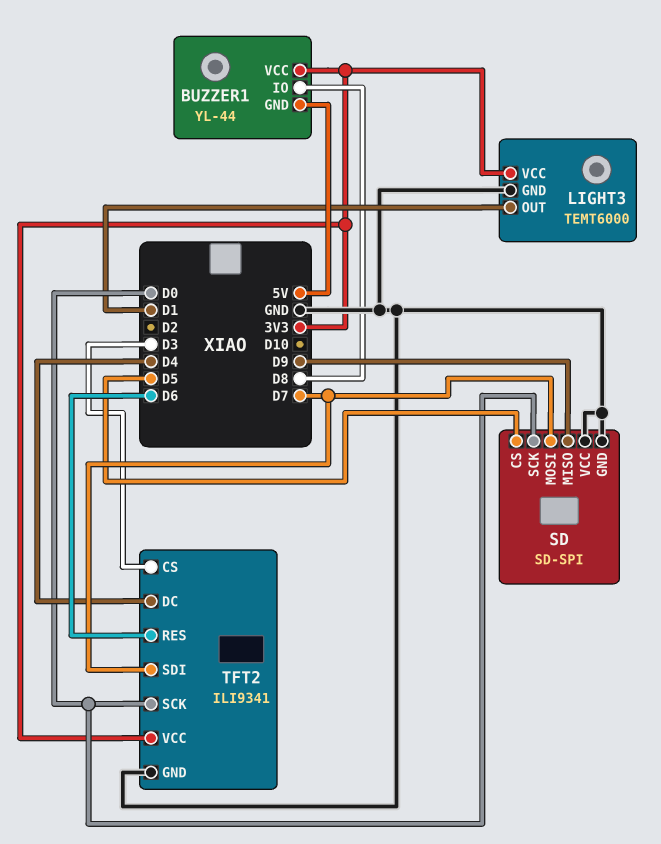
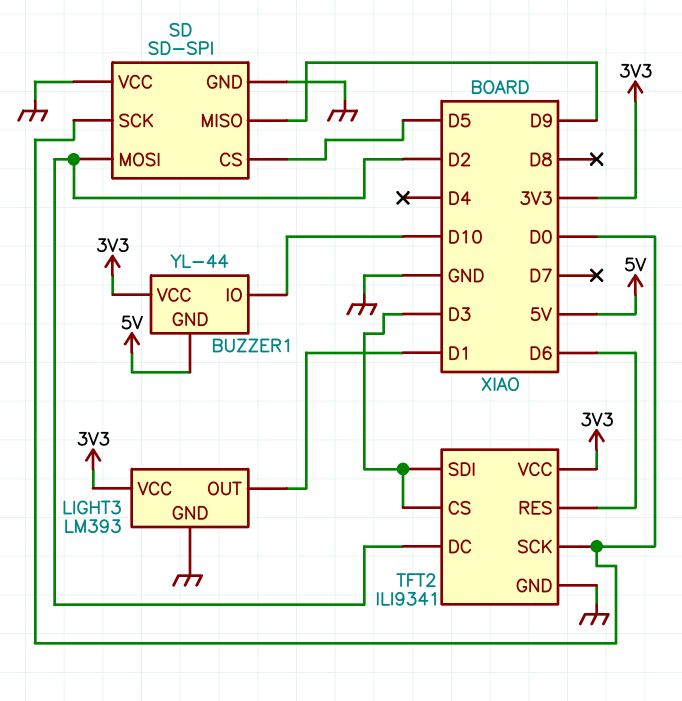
BUZZER1 pin IO: D8 -> D10
LIGHT3: TEMT6000 -> LM393
SD pin MOSI: D7 -> D2
TFT2 pin DC: D4 -> D2
TFT2 pin SDI: D7 -> D3

